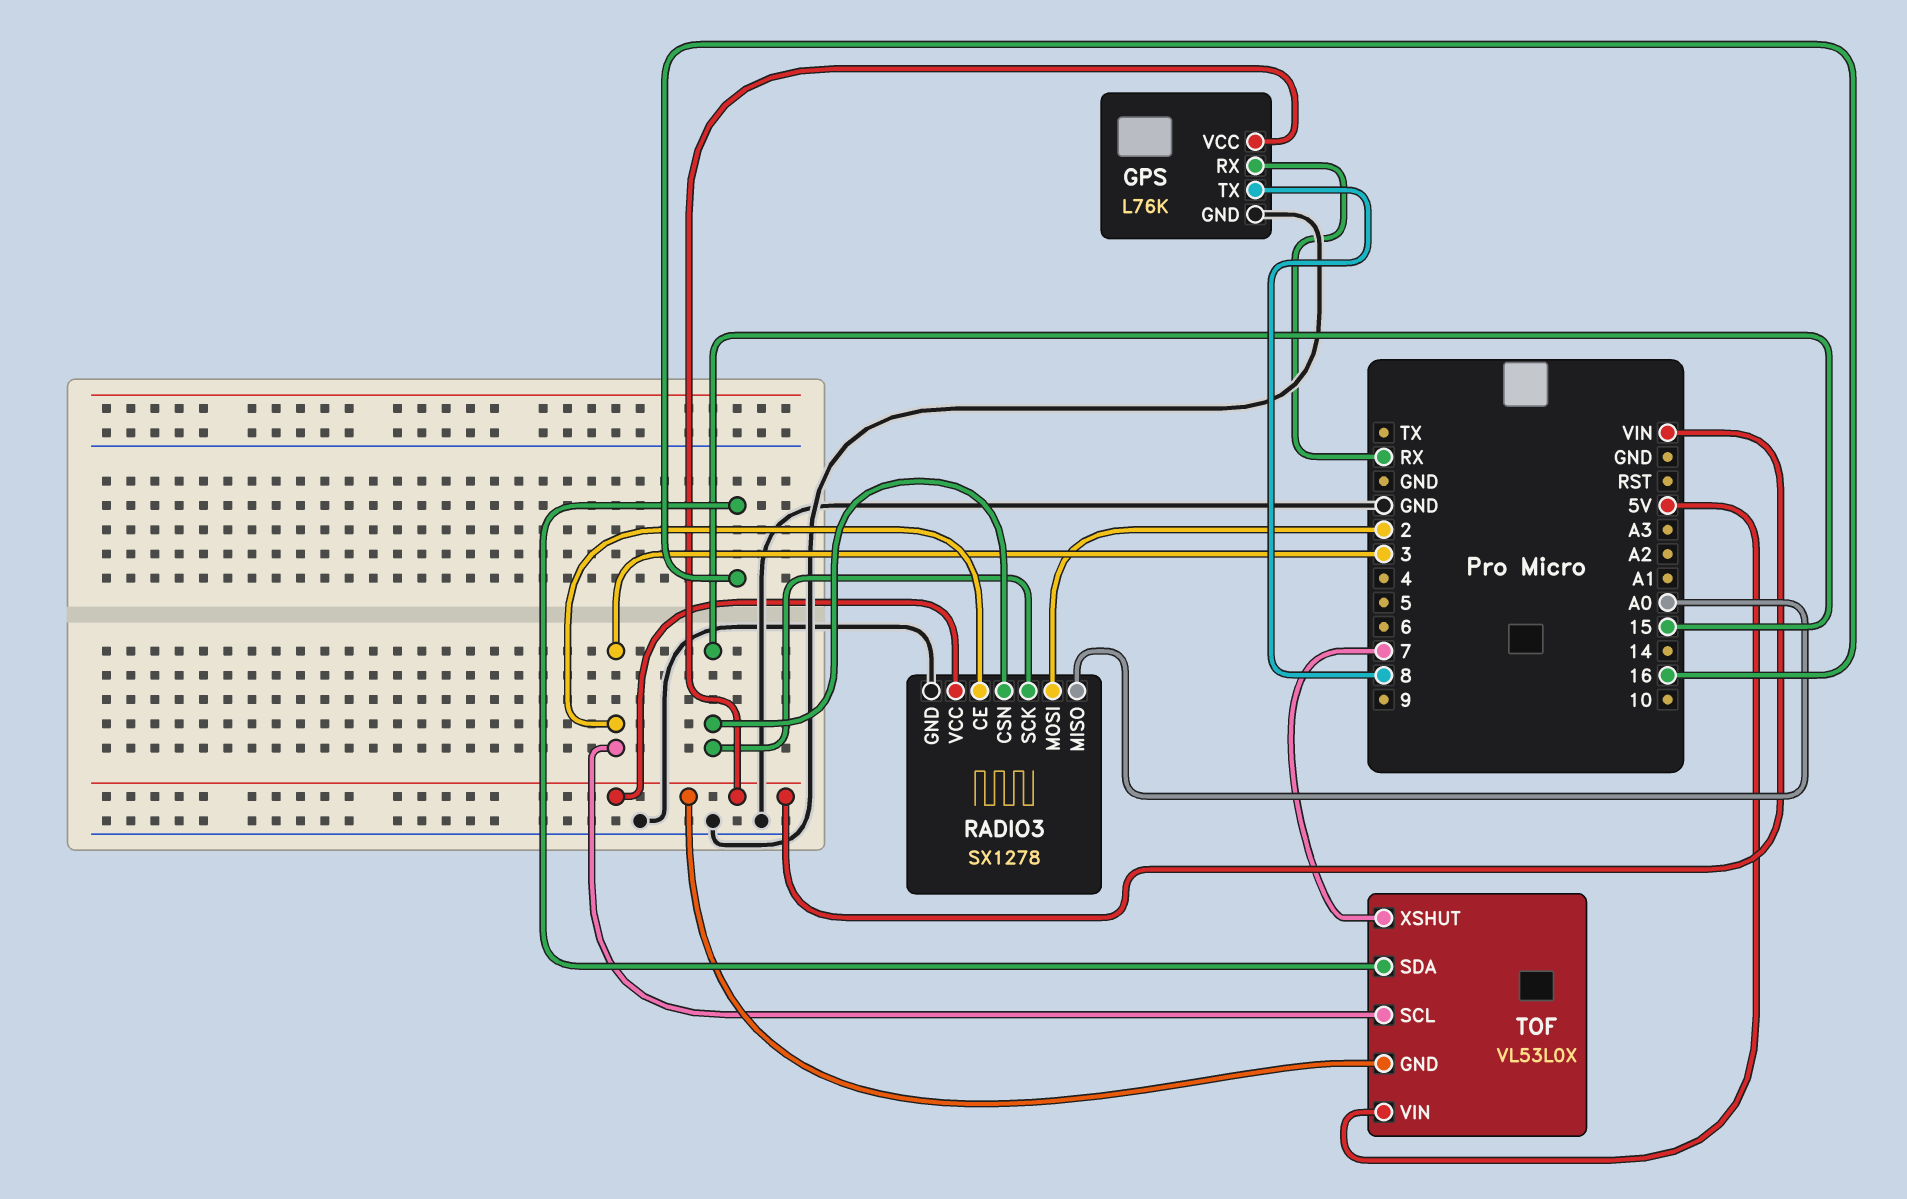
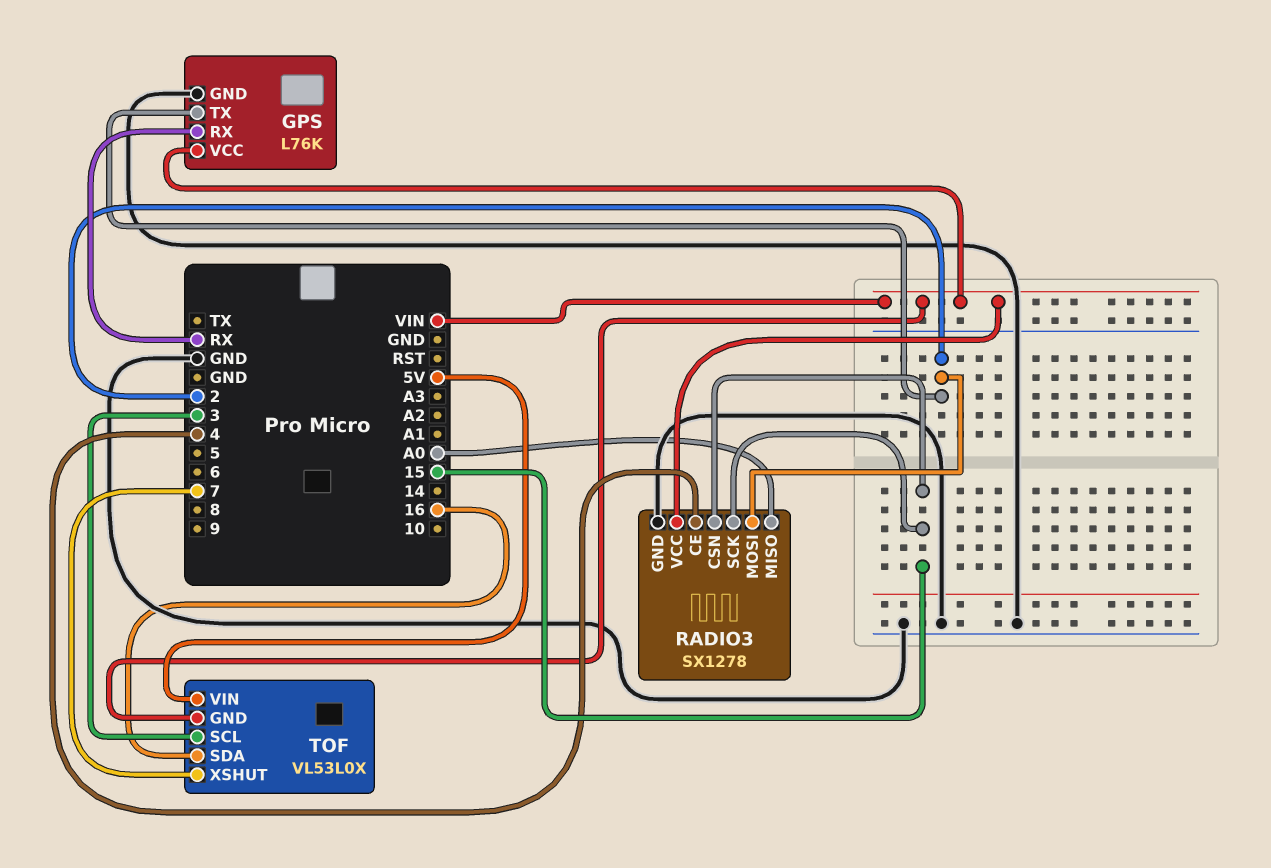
GPS pin TX: 8 -> 2
RADIO3 pin CE: 3 -> 4

